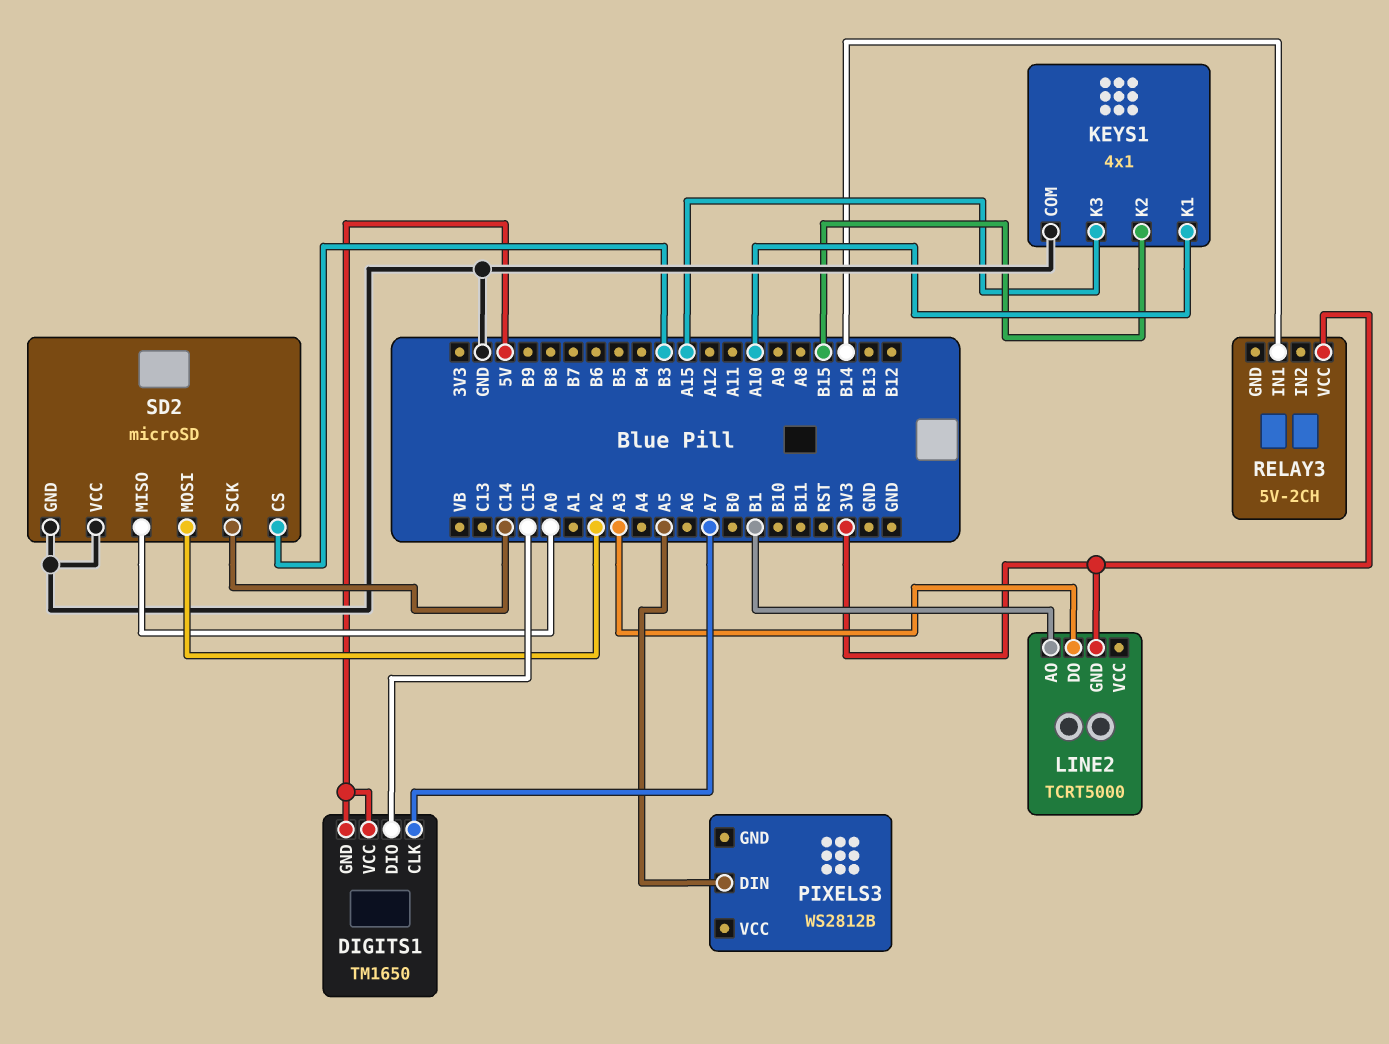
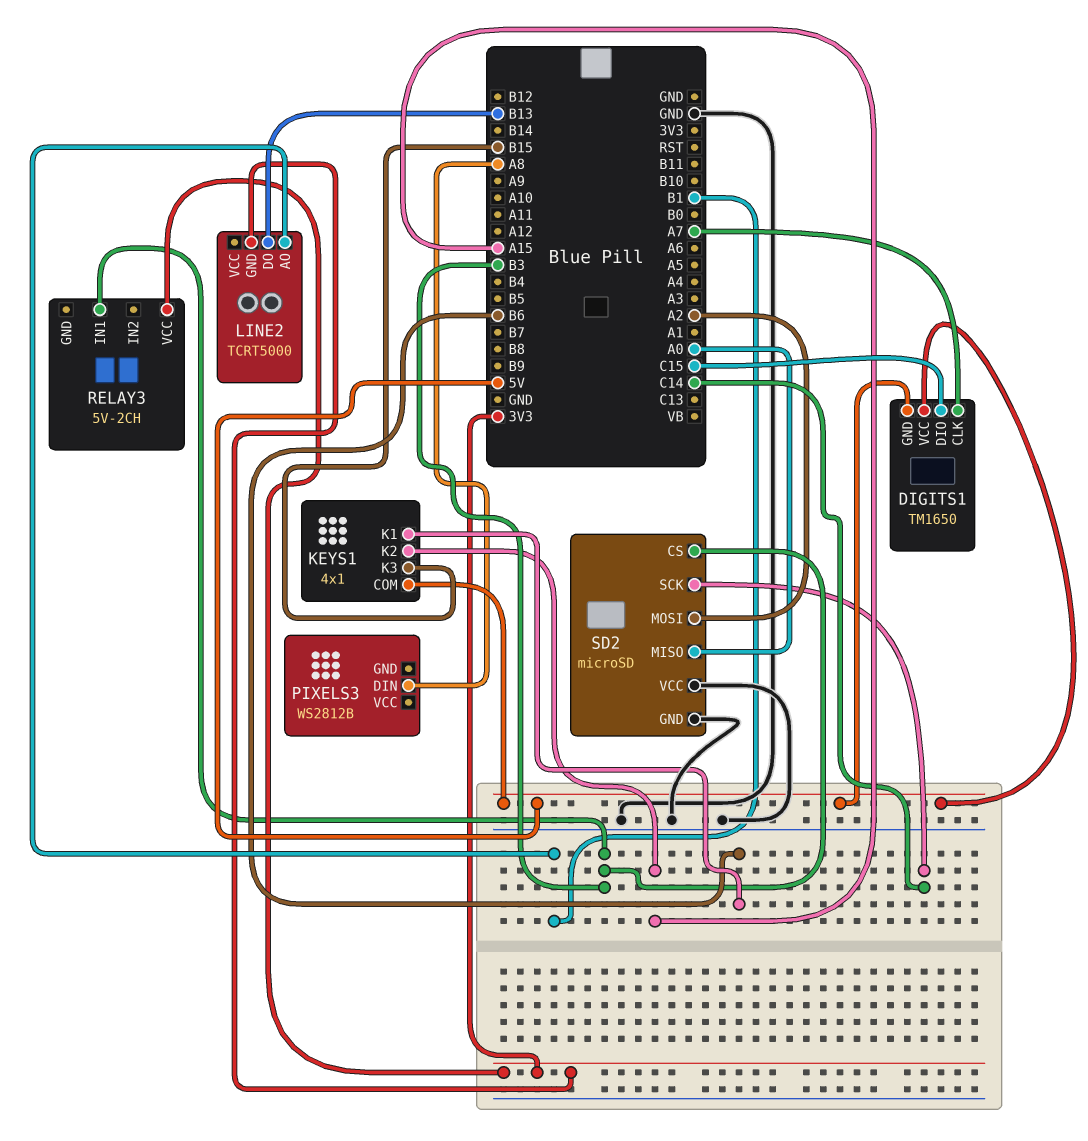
KEYS1 pin COM: GND -> 5V
KEYS1 pin K1: A10 -> B6
KEYS1 pin K2: B15 -> A15
KEYS1 pin K3: A15 -> B15
LINE2 pin DO: A3 -> B13
PIXELS3 pin DIN: A5 -> A8
RELAY3 pin IN1: B14 -> B3

